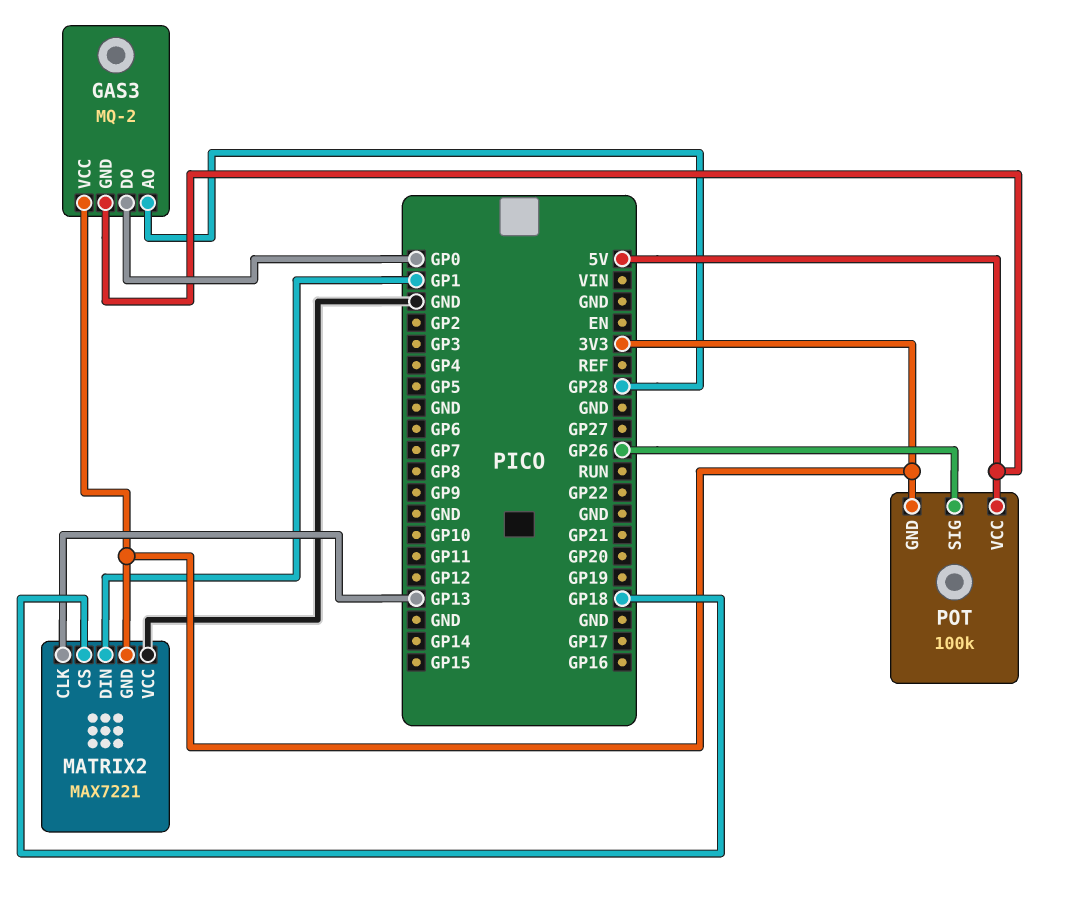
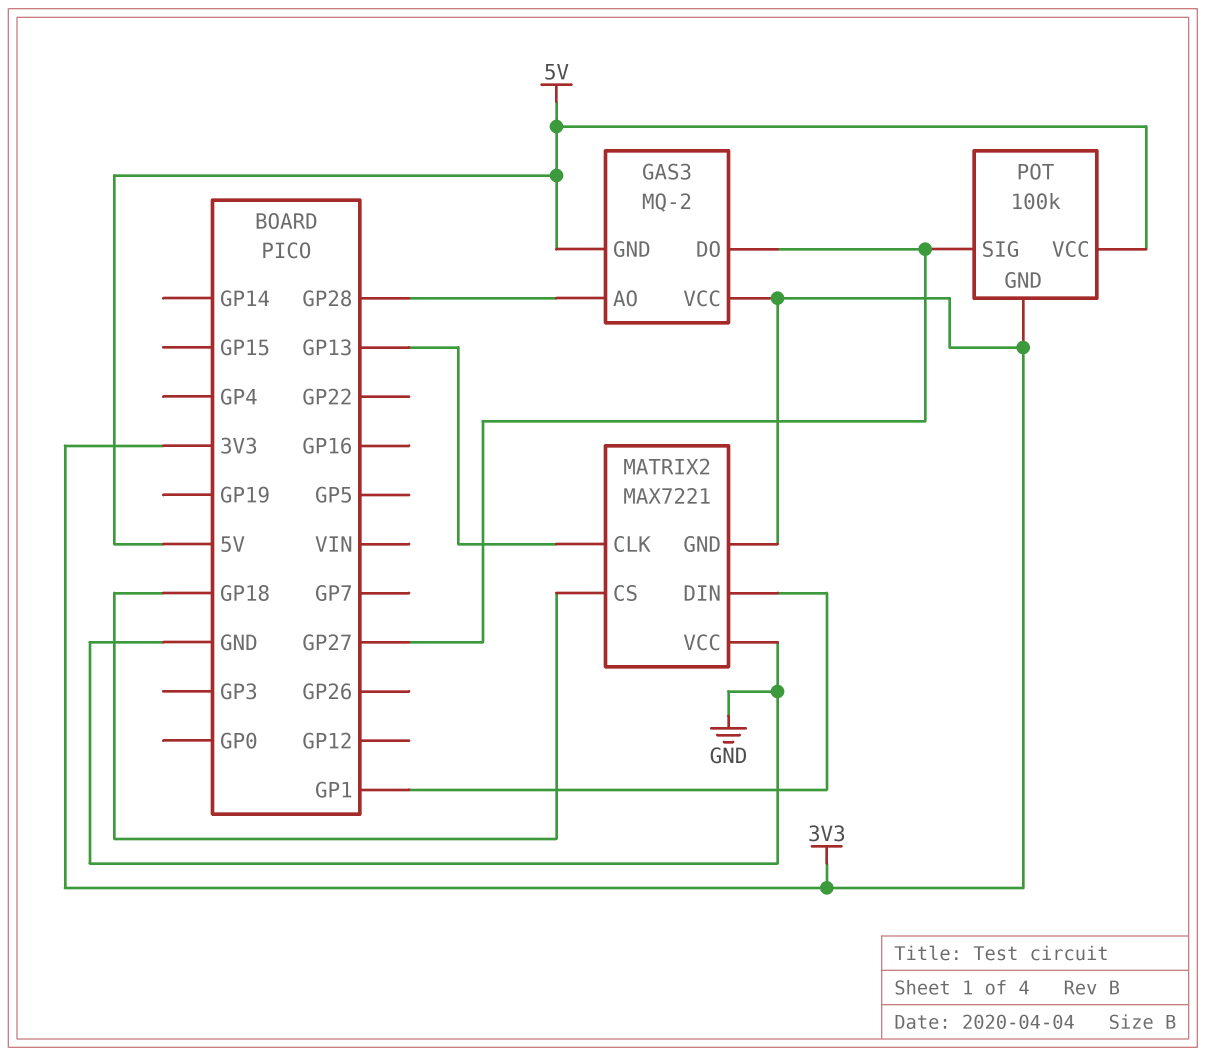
GAS3 pin DO: GP0 -> GP27
POT pin SIG: GP26 -> GP27

